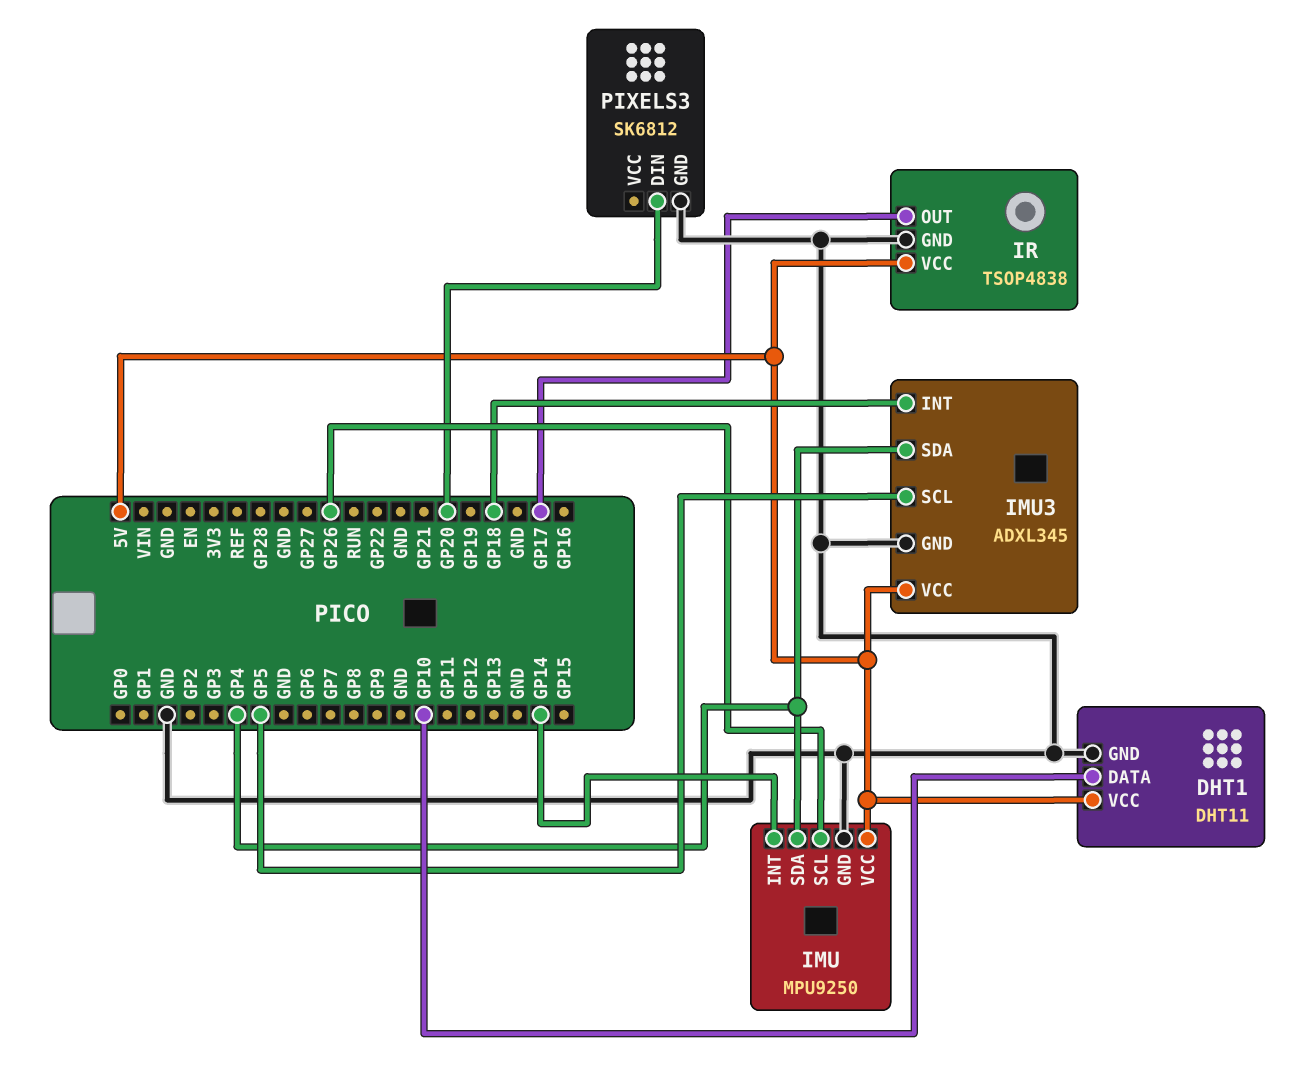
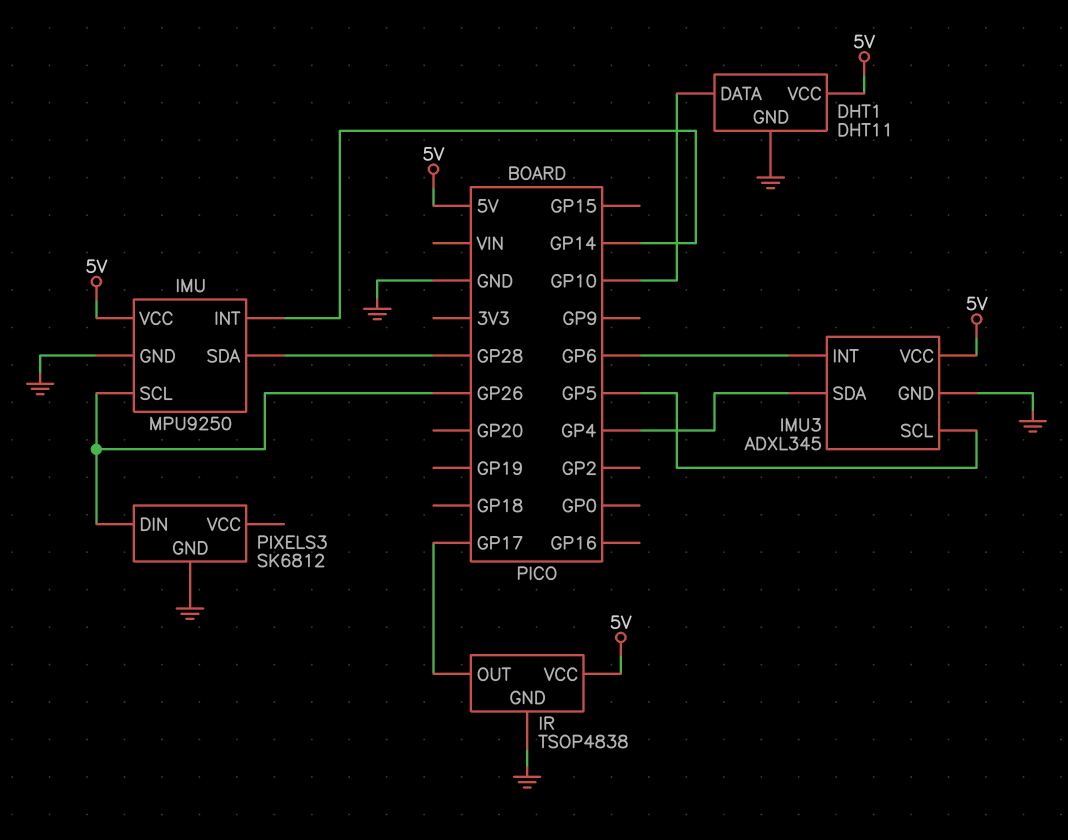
IMU pin SDA: GP4 -> GP28
IMU3 pin INT: GP18 -> GP6
PIXELS3 pin DIN: GP20 -> GP26

